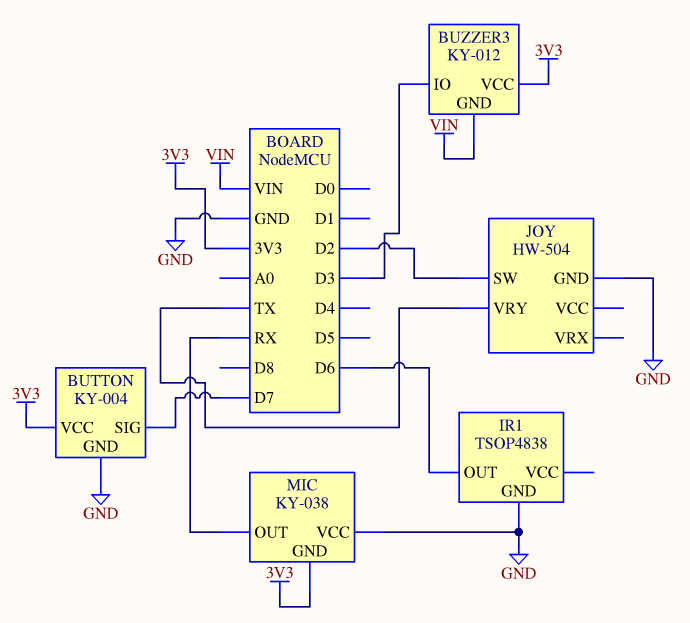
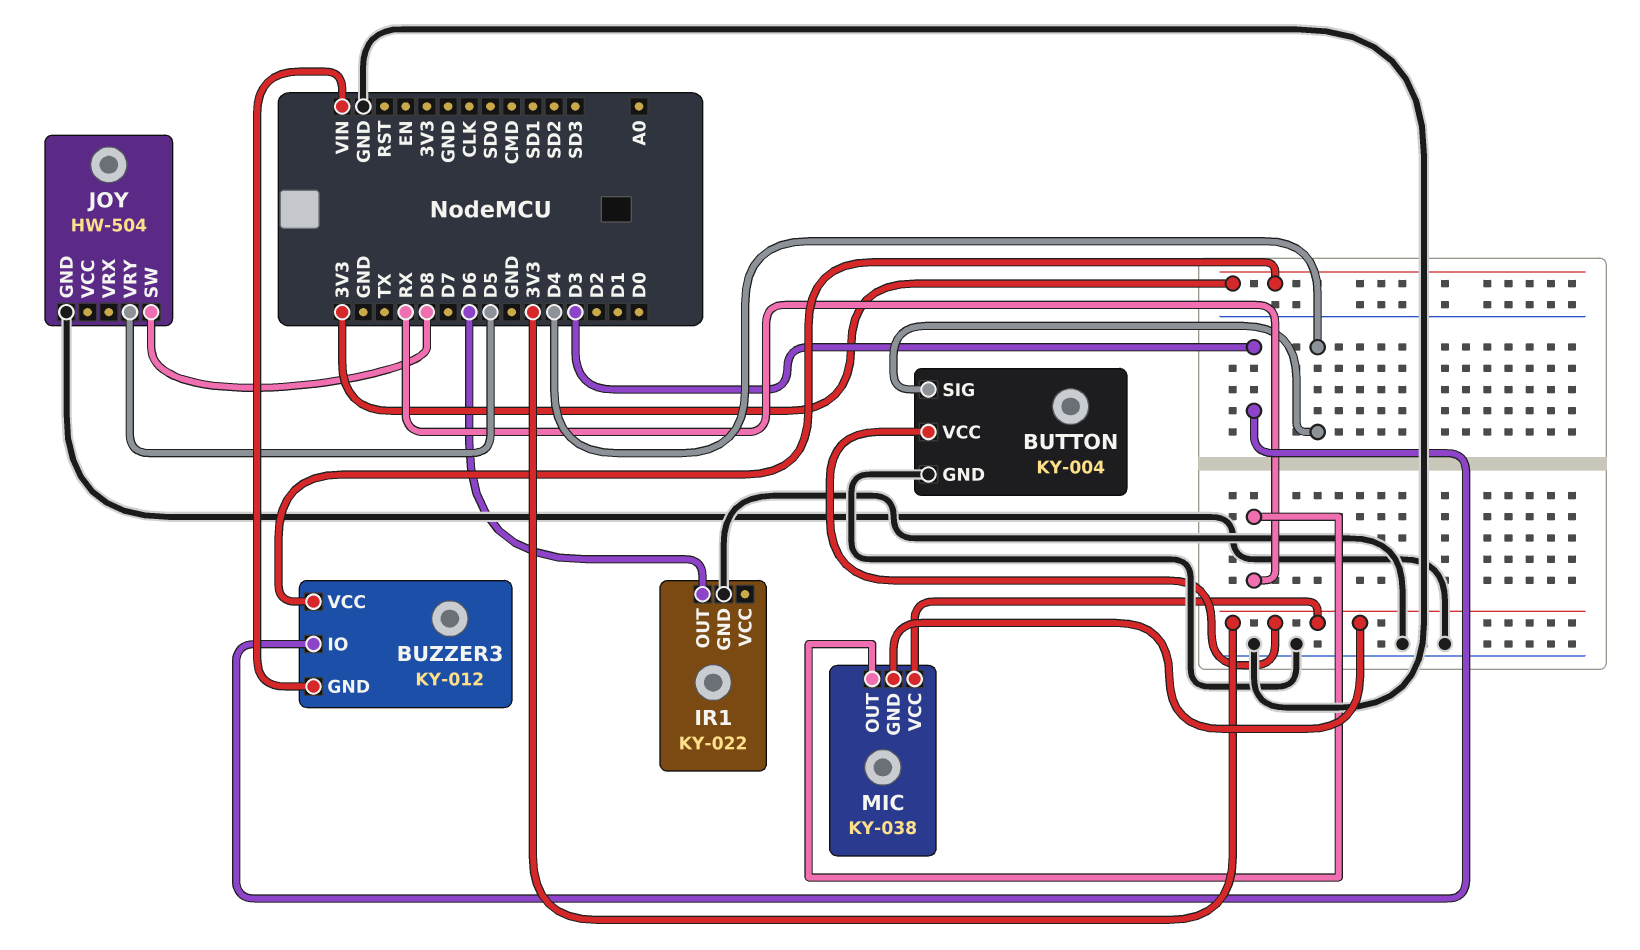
BUTTON pin SIG: D7 -> D4
IR1: TSOP4838 -> KY-022
JOY pin SW: D2 -> D8
JOY pin VRY: TX -> D5
MIC pin VCC: GND -> 3V3

